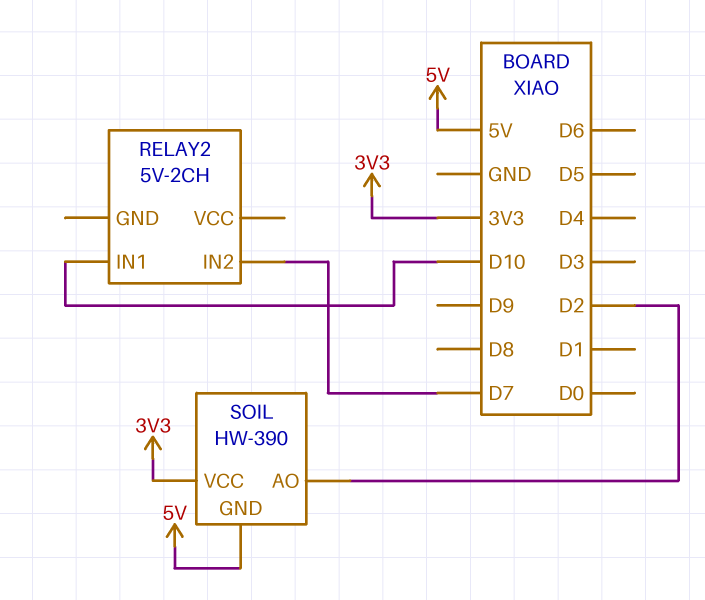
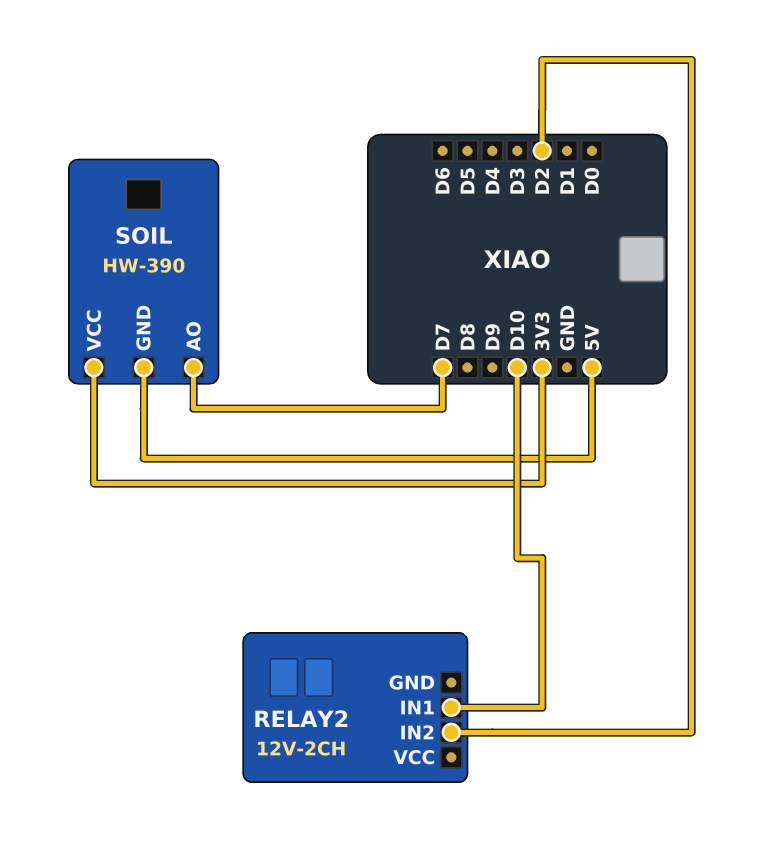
RELAY2: 5V-2CH -> 12V-2CH
RELAY2 pin IN2: D7 -> D2
SOIL pin AO: D2 -> D7

